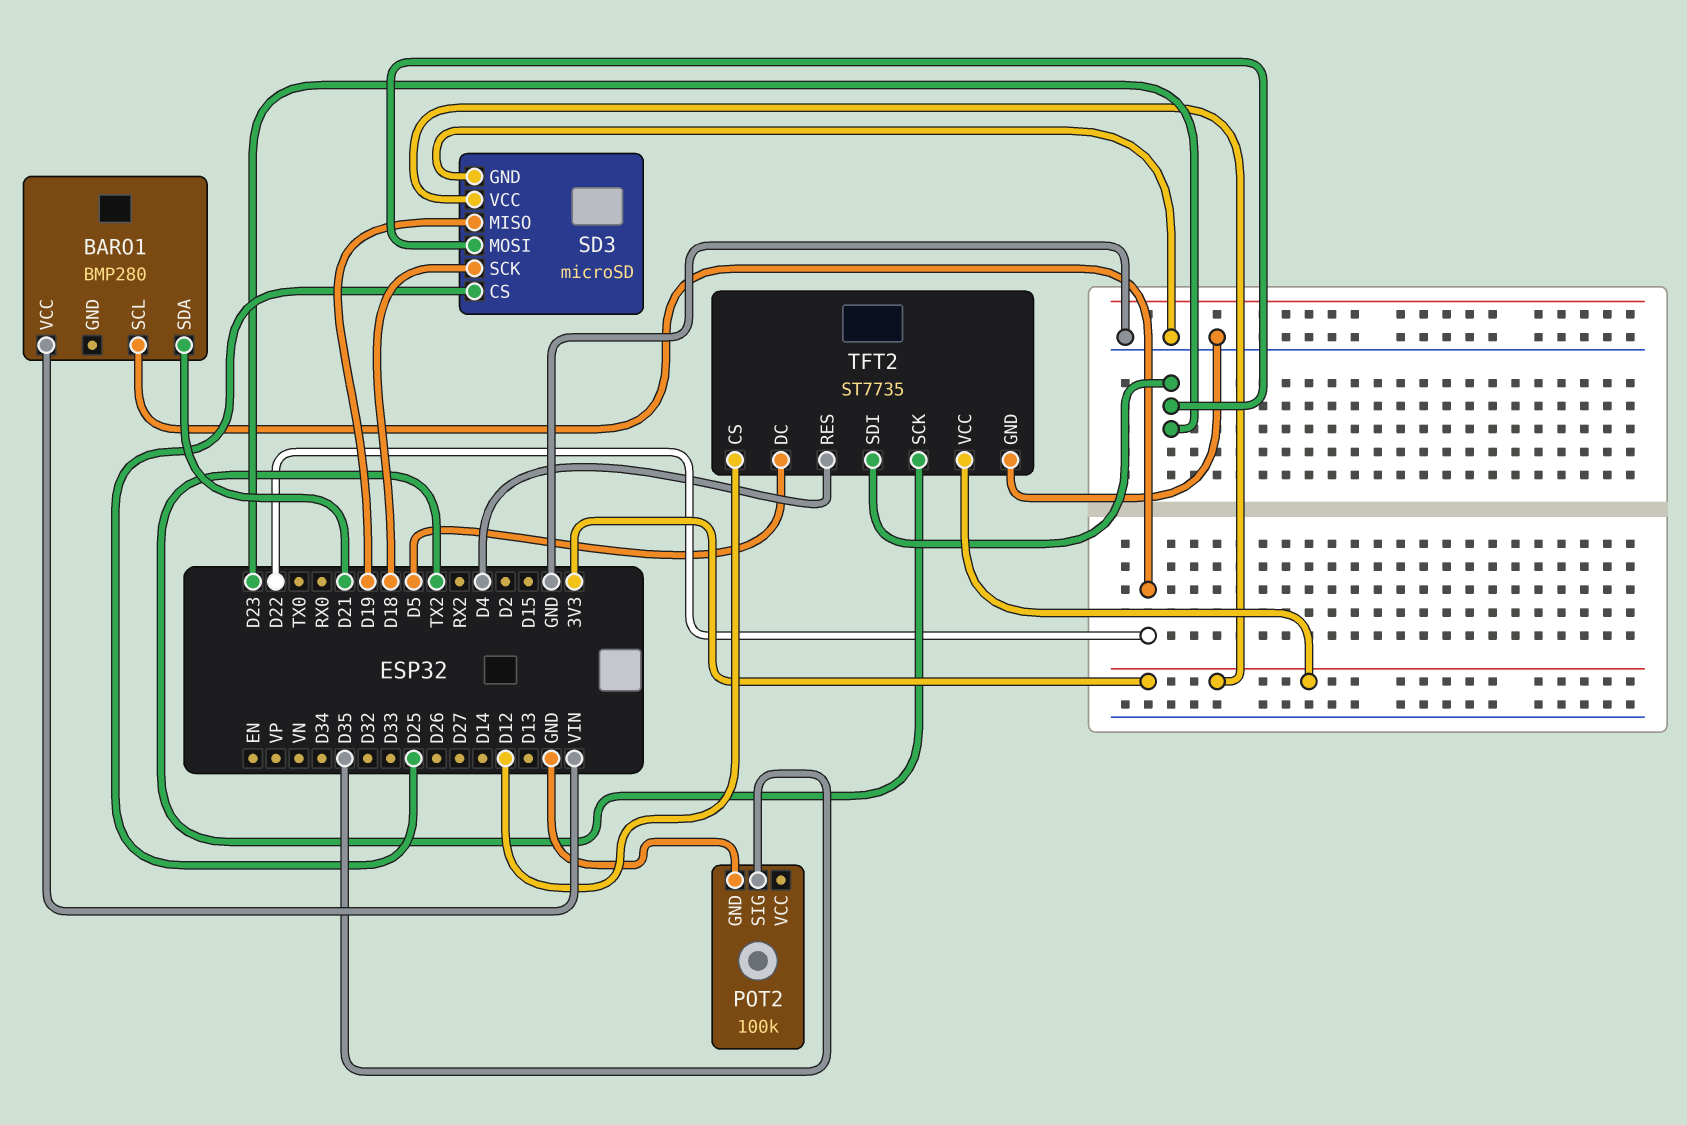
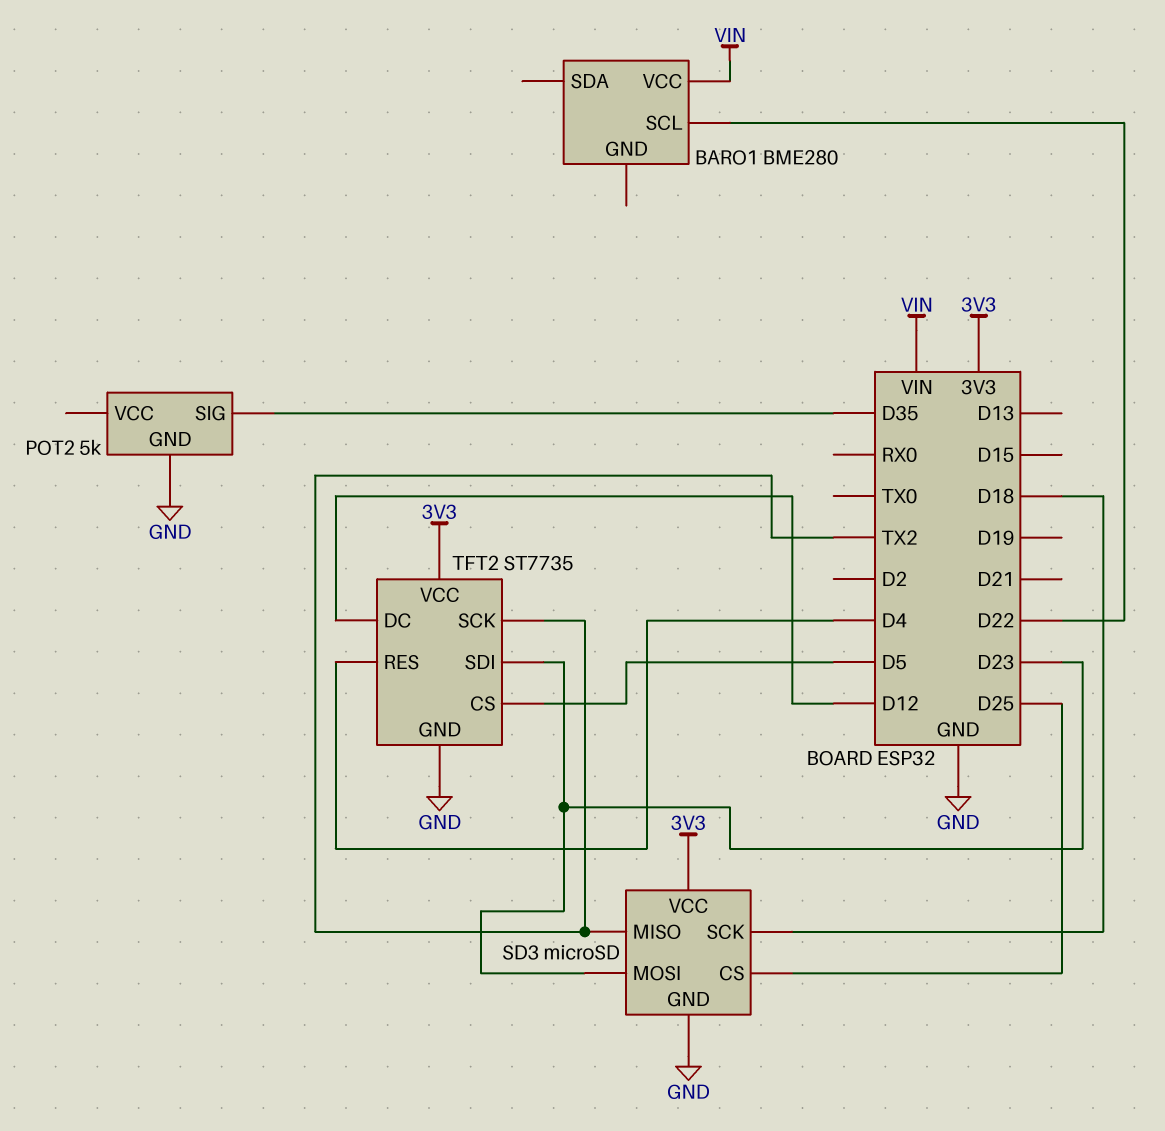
BARO1: BMP280 -> BME280
BARO1 pin SDA: D21 -> none
POT2: 100k -> 5k
SD3 pin MISO: D19 -> TX2
TFT2 pin CS: D12 -> D5
TFT2 pin DC: D5 -> D12

